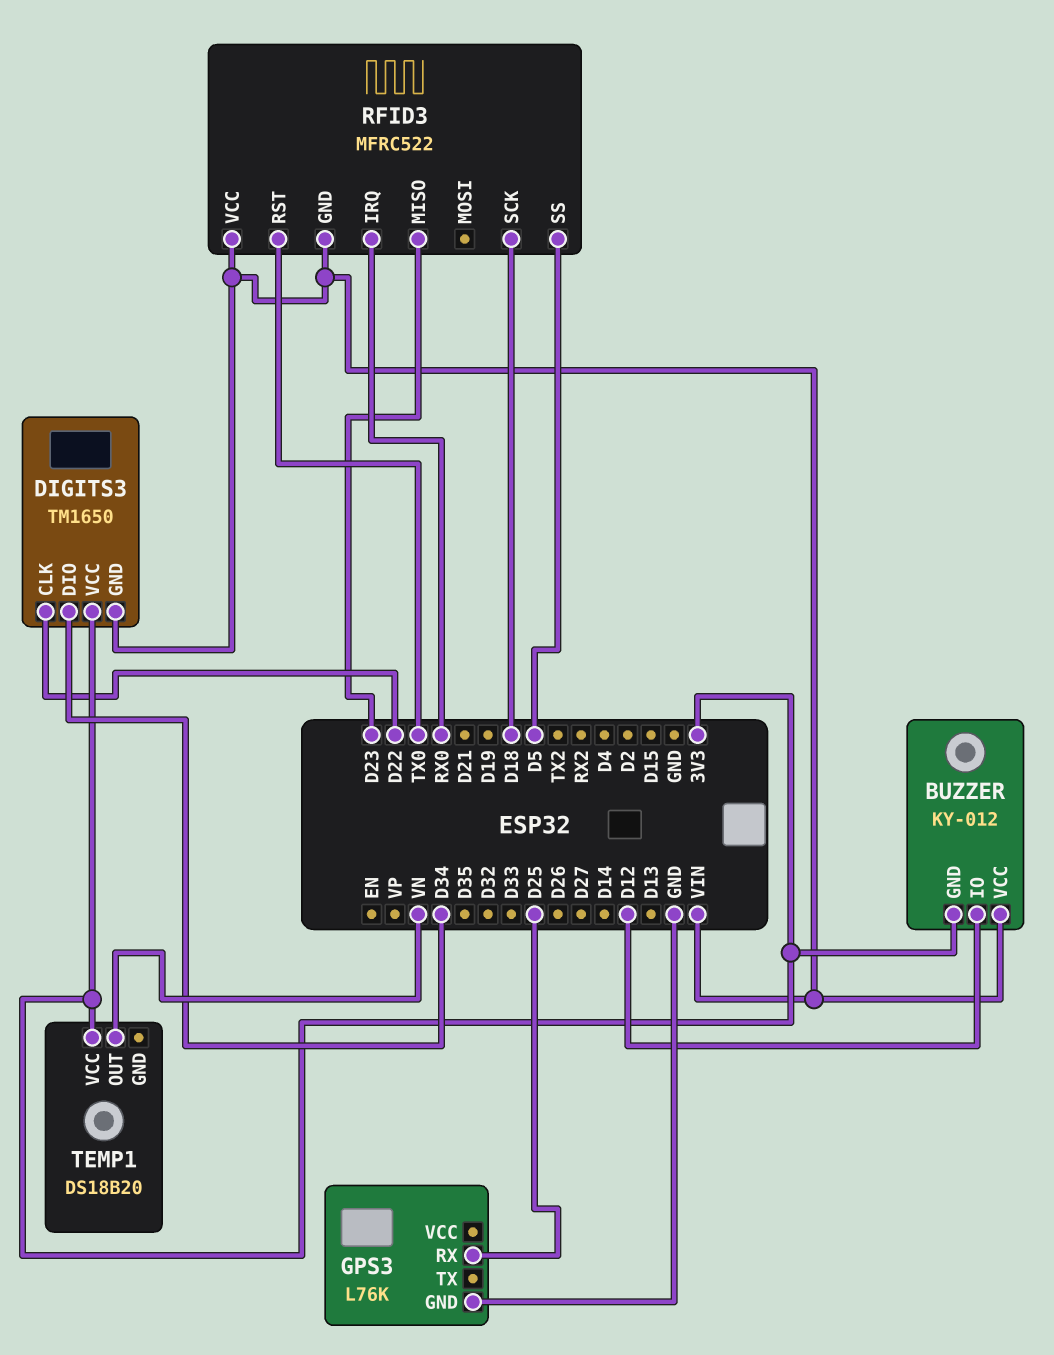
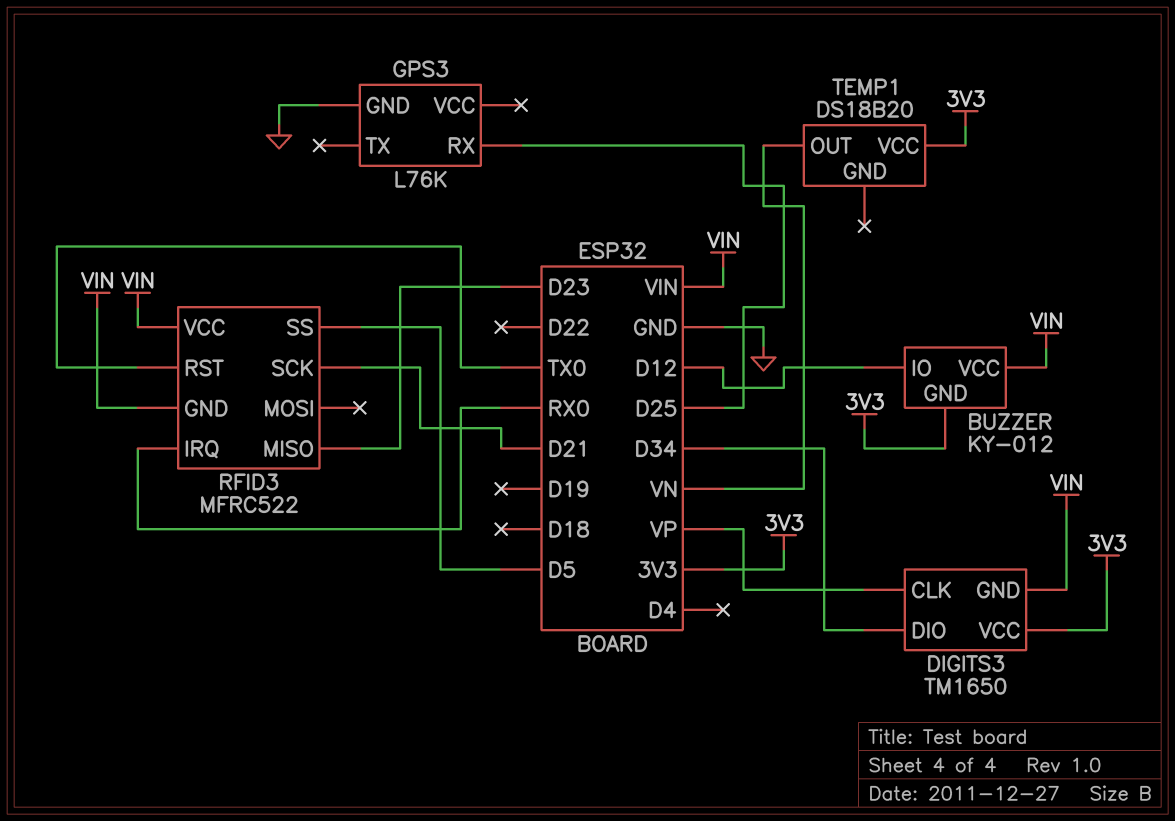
DIGITS3 pin CLK: D22 -> VP
RFID3 pin SCK: D18 -> D21

